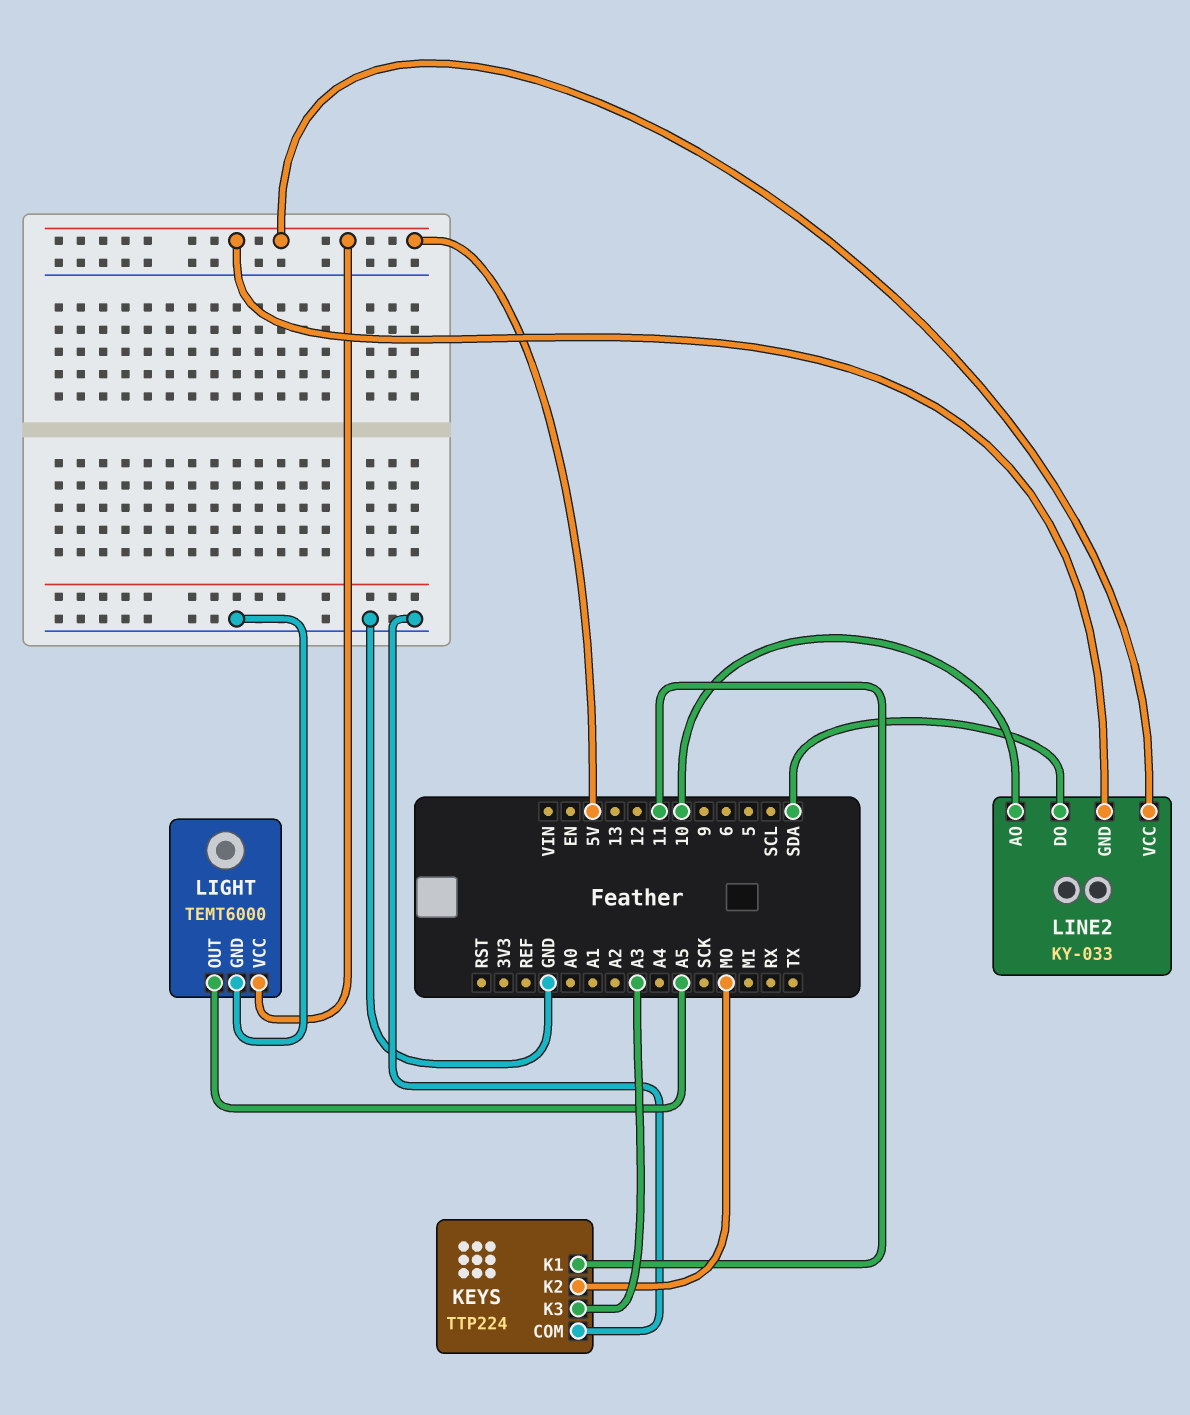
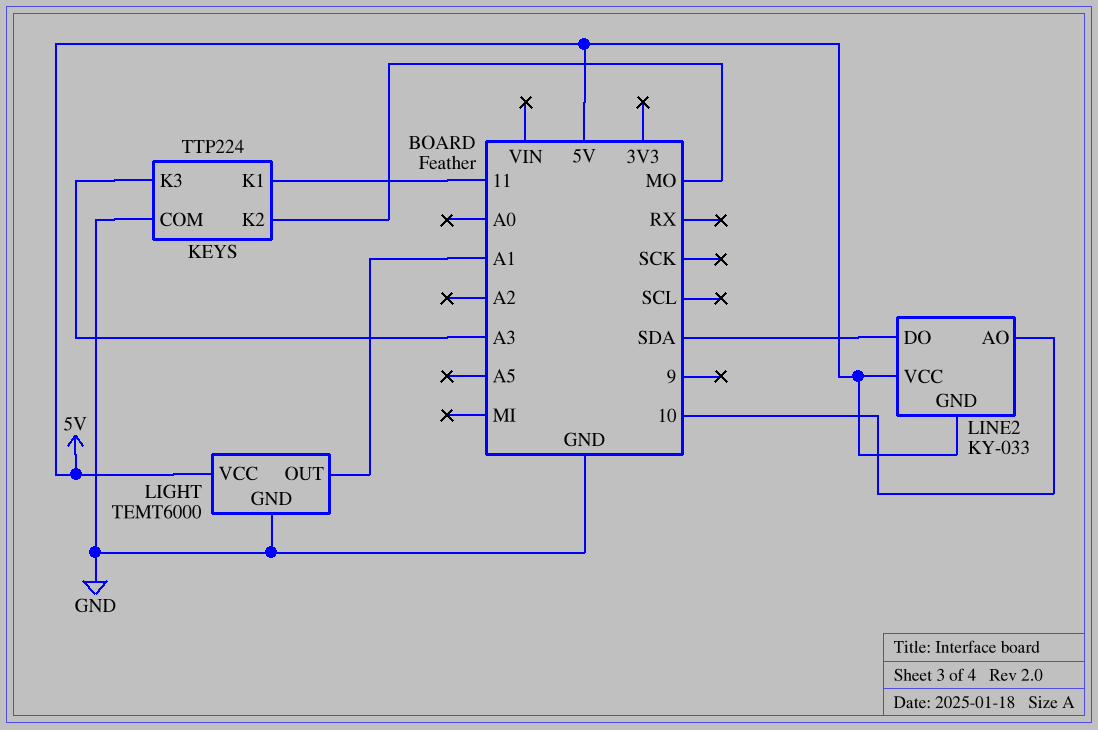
LIGHT pin OUT: A5 -> A1

